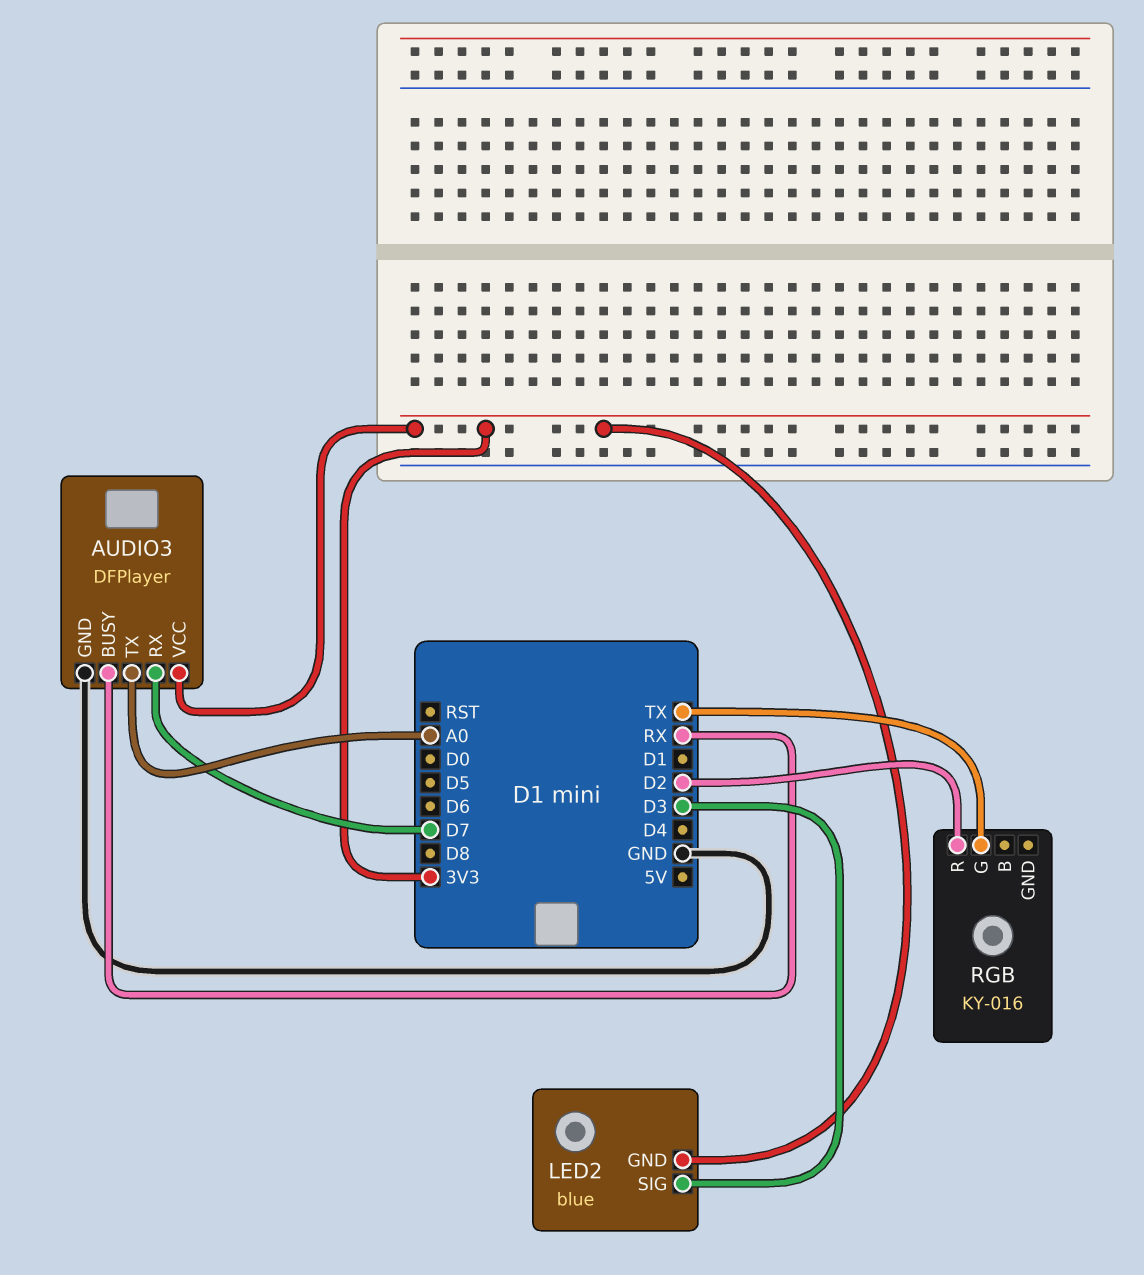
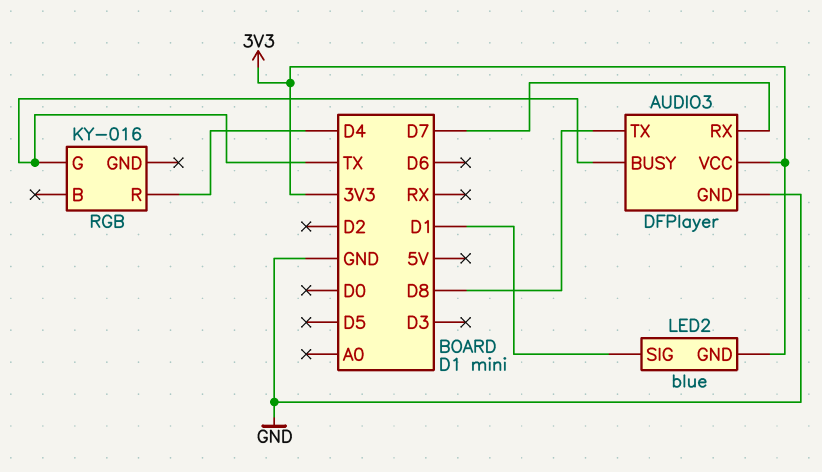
AUDIO3 pin BUSY: RX -> TX
AUDIO3 pin TX: A0 -> D8
LED2 pin SIG: D3 -> D1
RGB pin R: D2 -> D4

